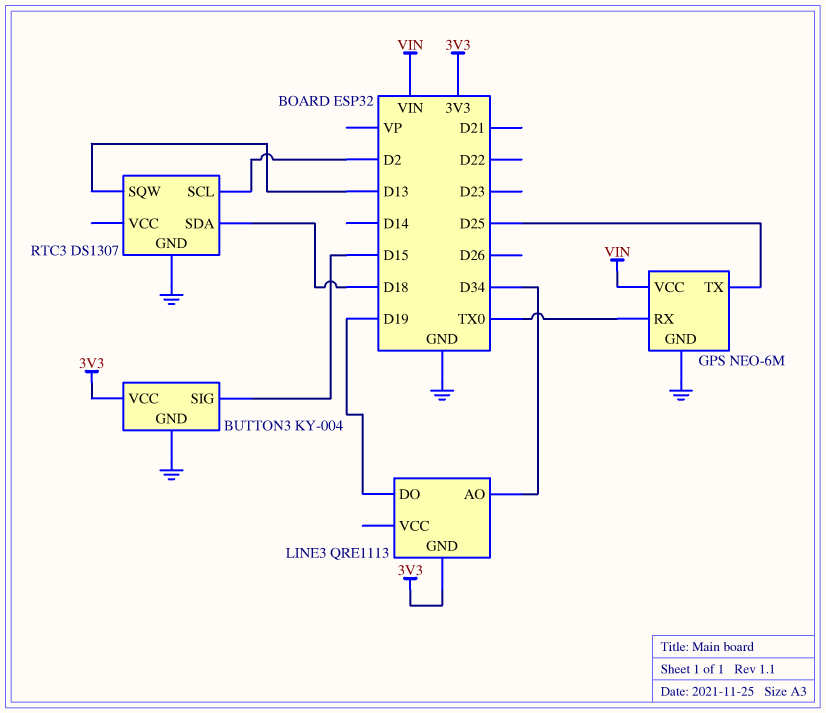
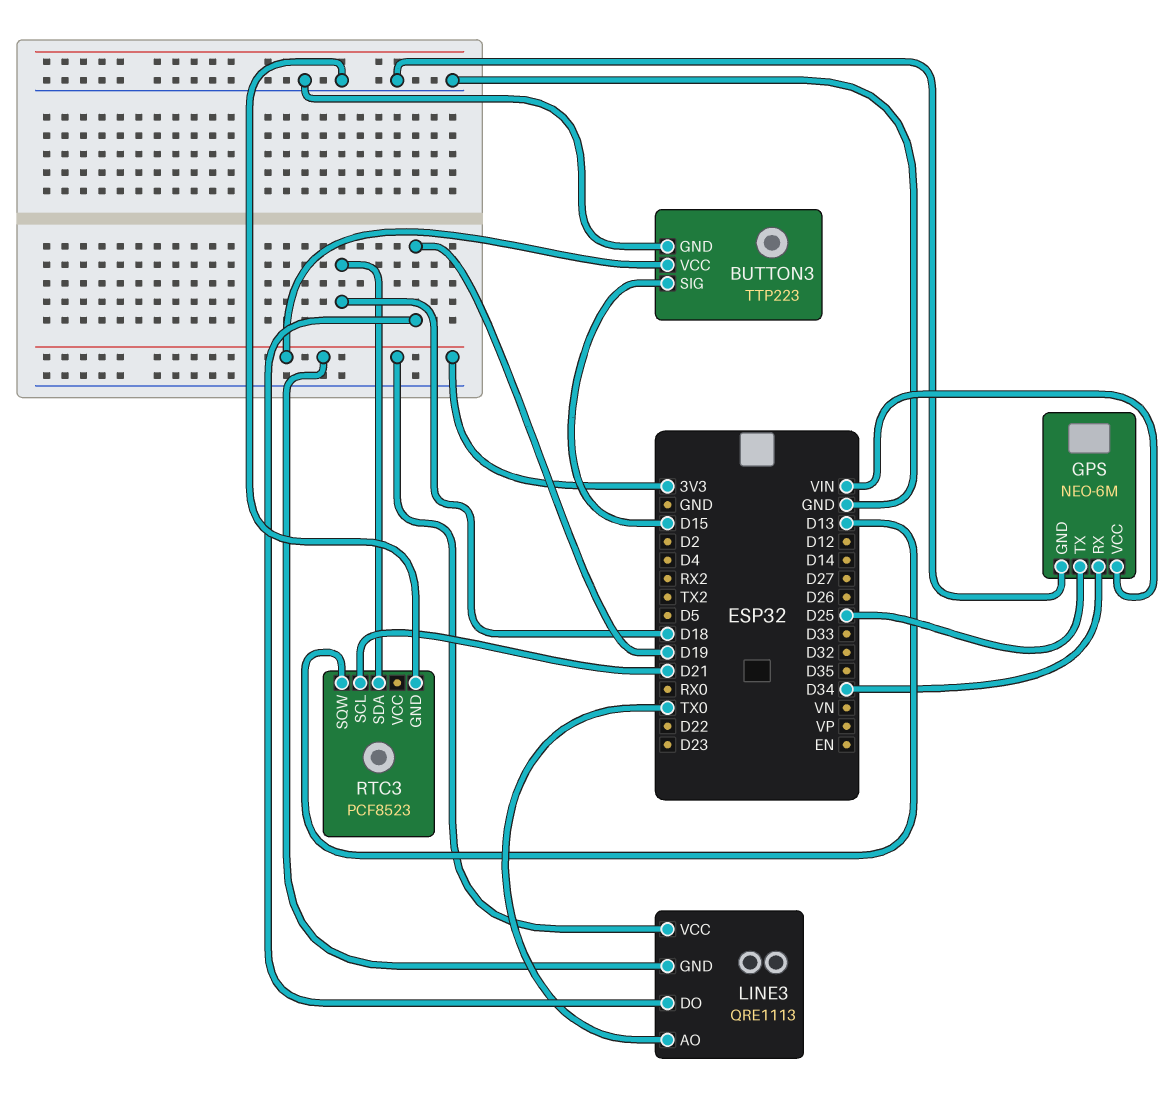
BUTTON3: KY-004 -> TTP223
GPS pin RX: TX0 -> D34
LINE3 pin AO: D34 -> TX0
LINE3 pin VCC: none -> 3V3
RTC3: DS1307 -> PCF8523
RTC3 pin SCL: D2 -> D21

